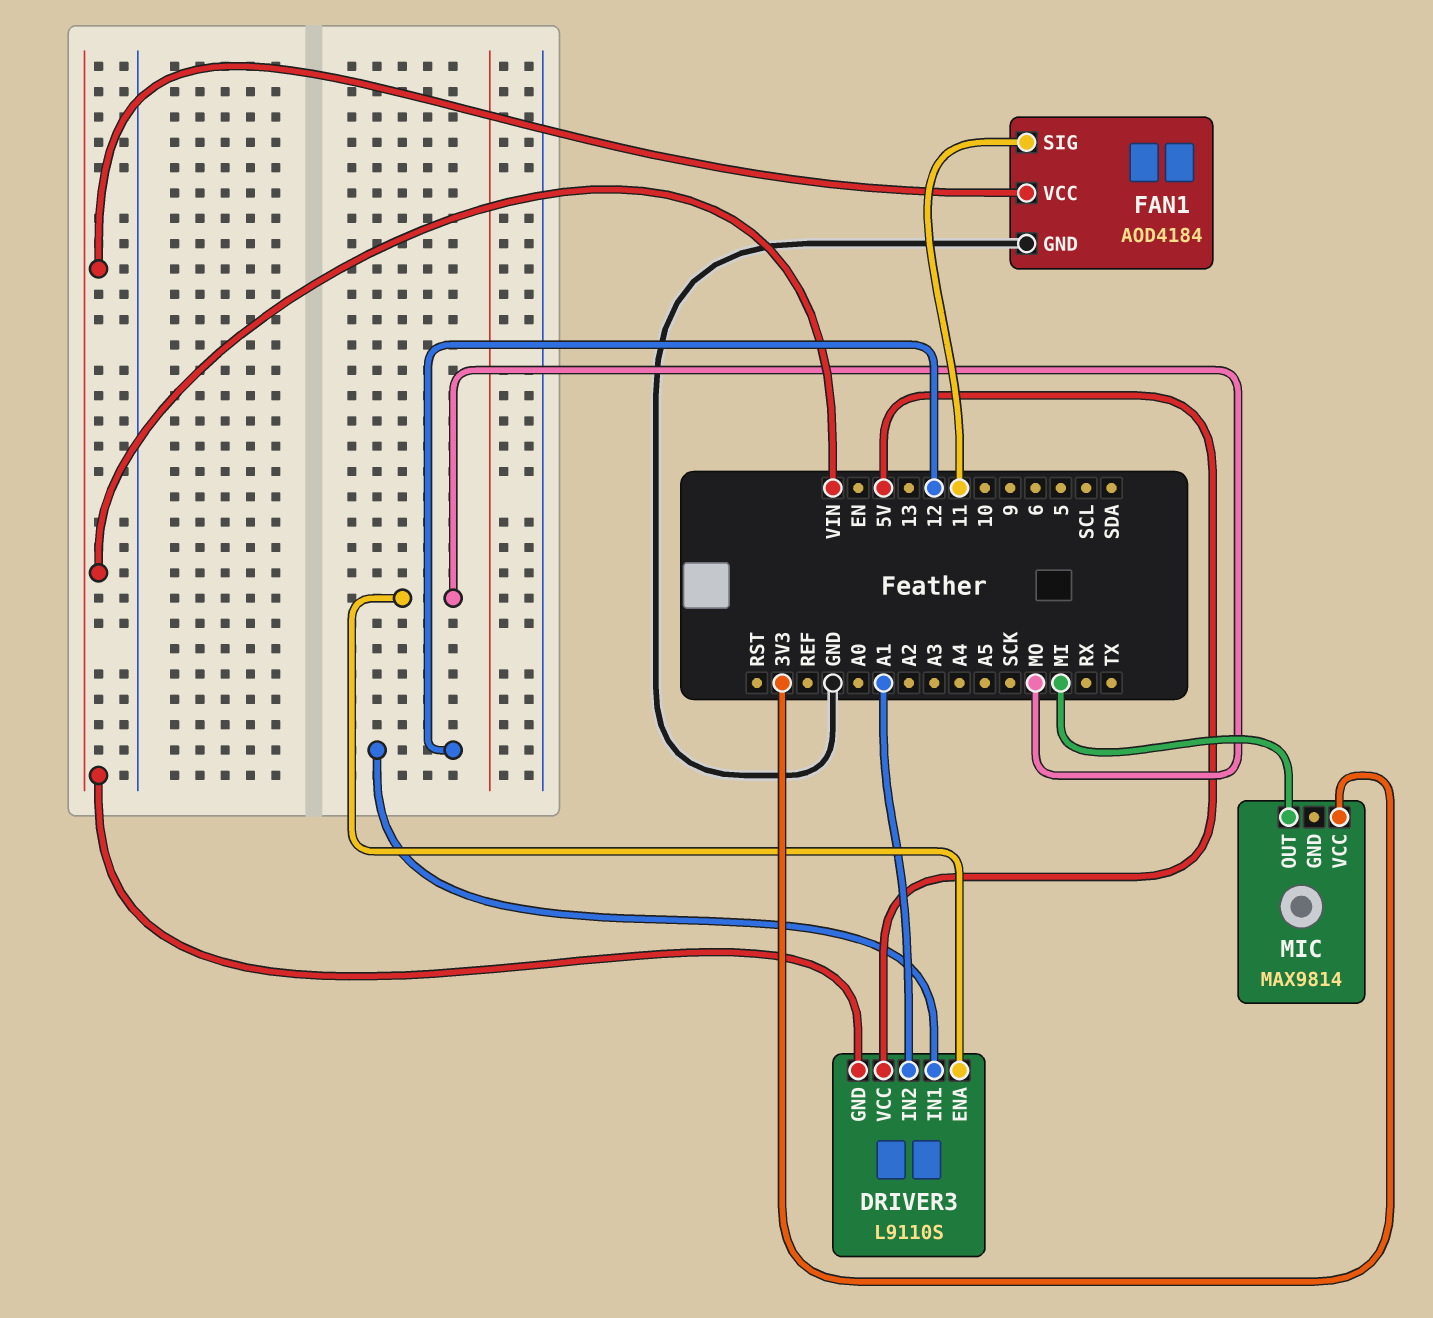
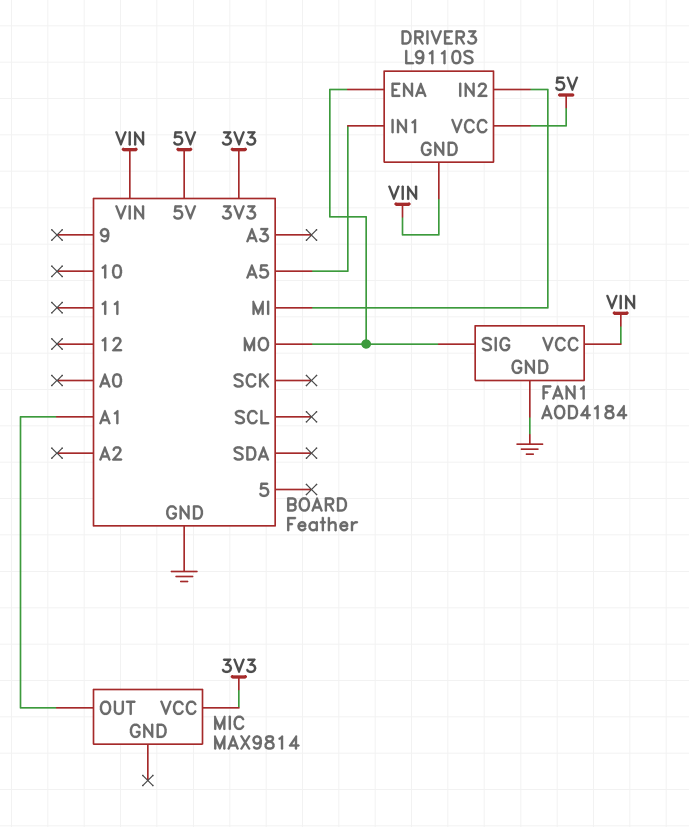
DRIVER3 pin IN1: 12 -> A5
DRIVER3 pin IN2: A1 -> MI
FAN1 pin SIG: 11 -> MO
MIC pin OUT: MI -> A1

